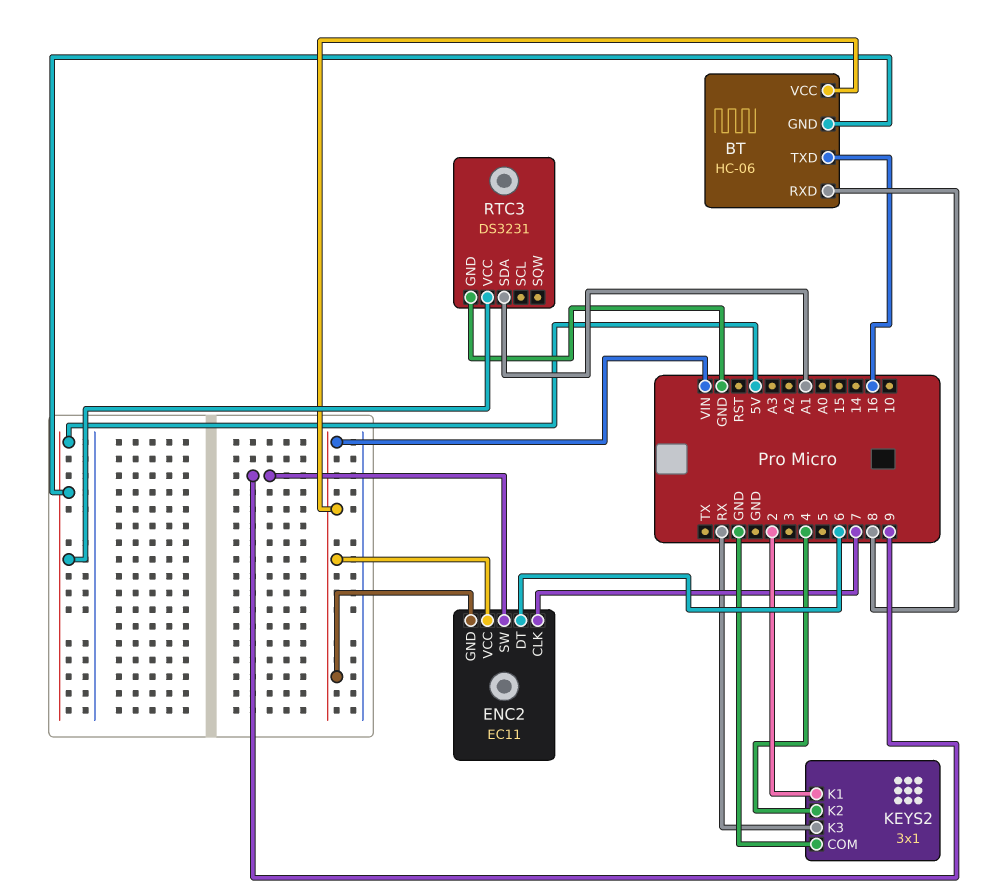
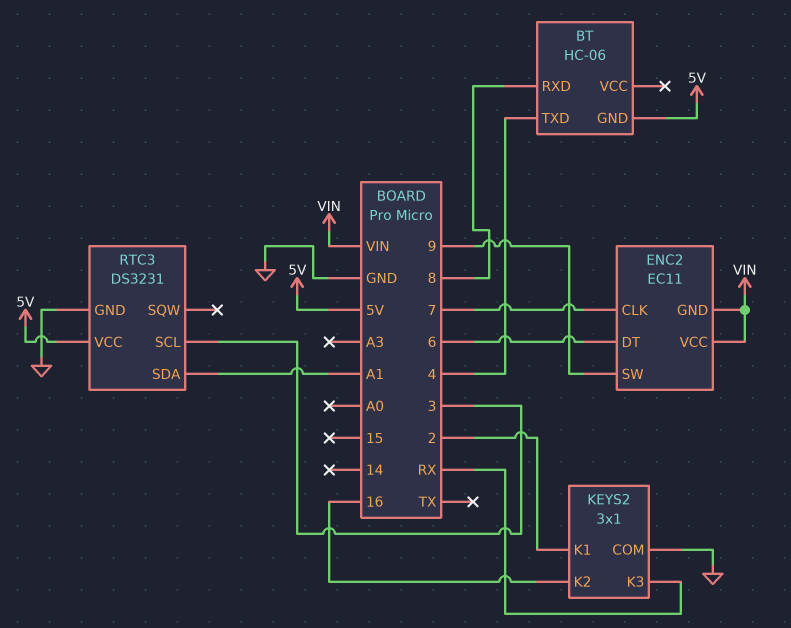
BT pin TXD: 16 -> 4
BT pin VCC: VIN -> none
KEYS2 pin K2: 4 -> 16
RTC3 pin SCL: none -> 3

